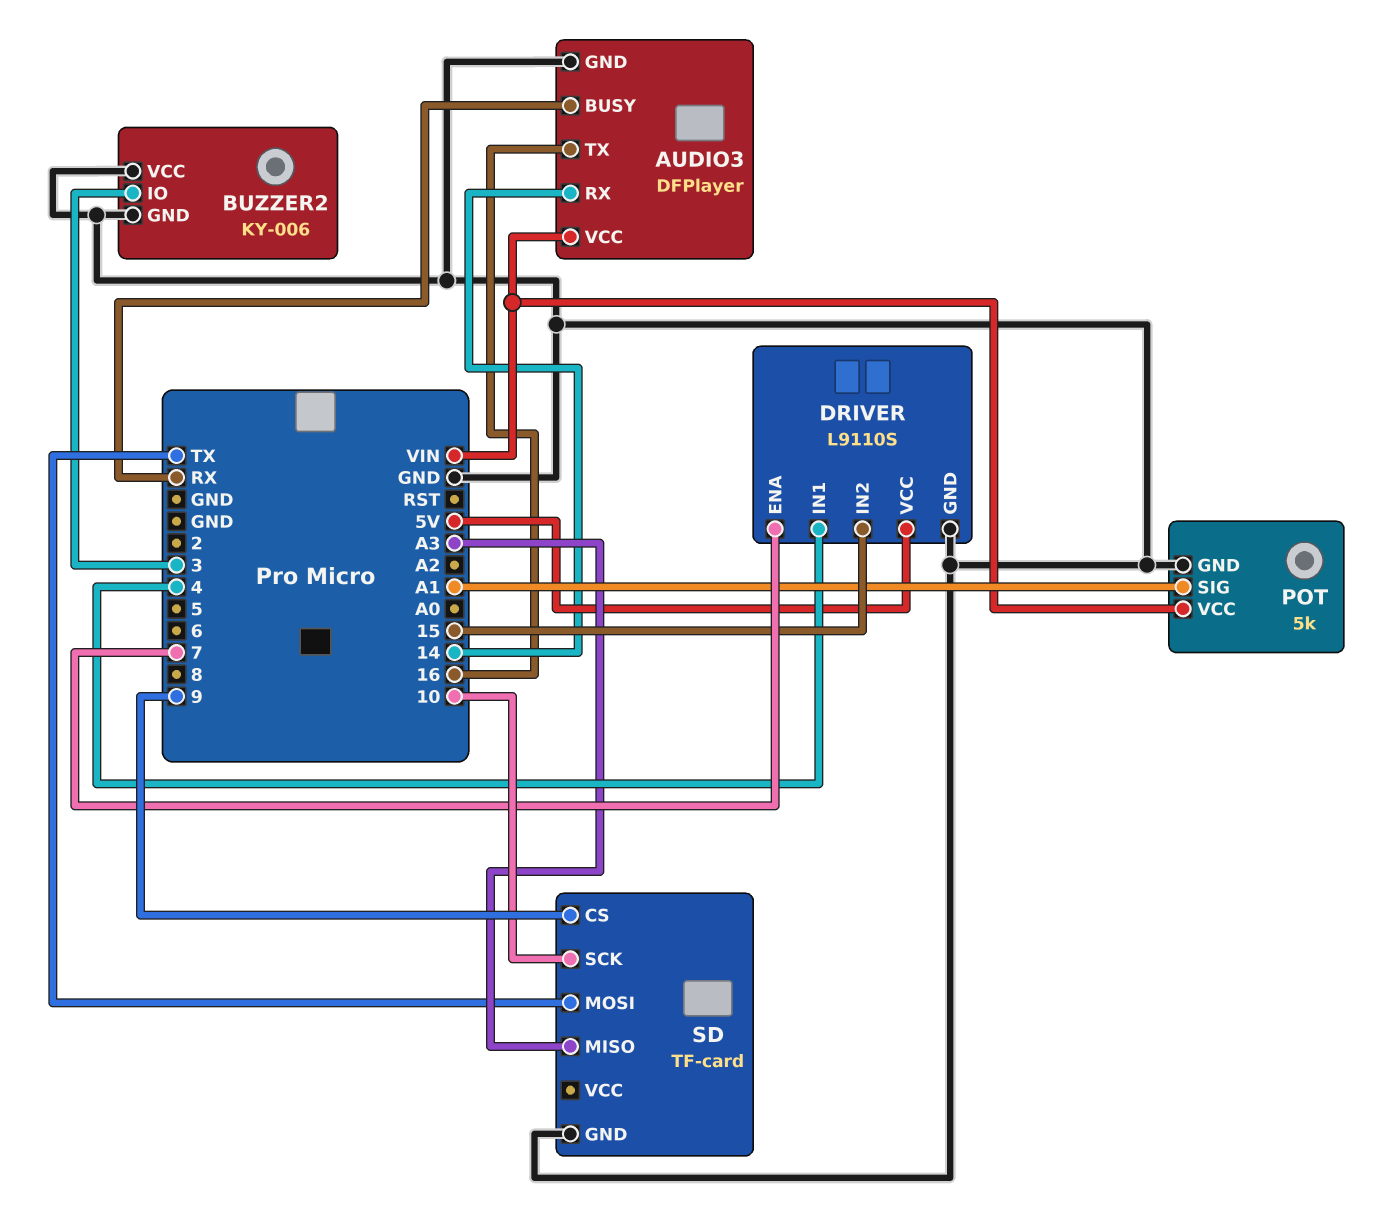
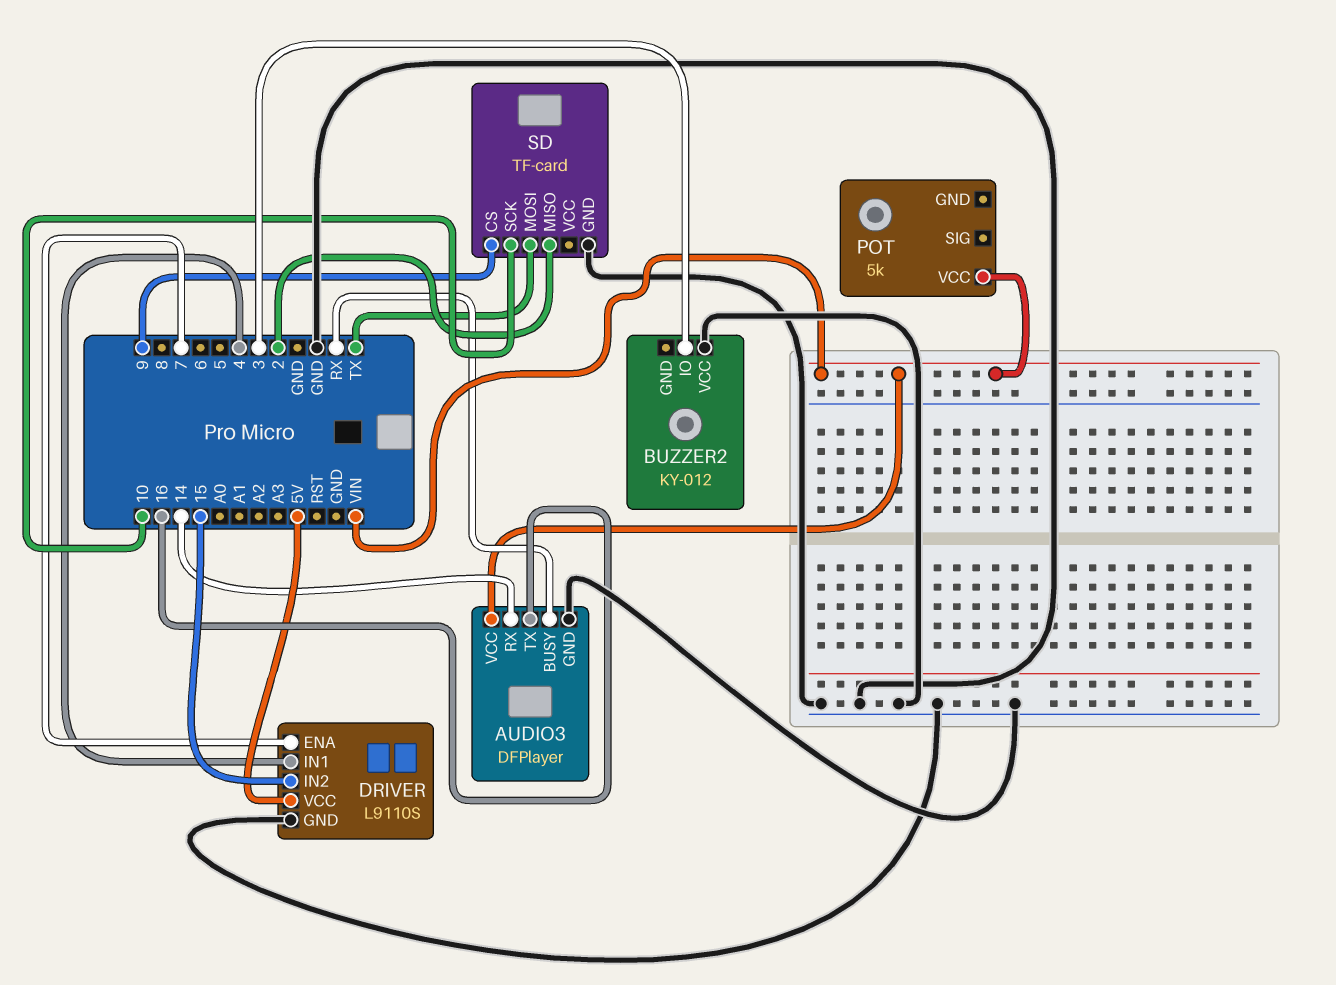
BUZZER2: KY-006 -> KY-012
BUZZER2 pin GND: GND -> none
POT pin GND: GND -> none
POT pin SIG: A1 -> none
SD pin MISO: A3 -> 2

